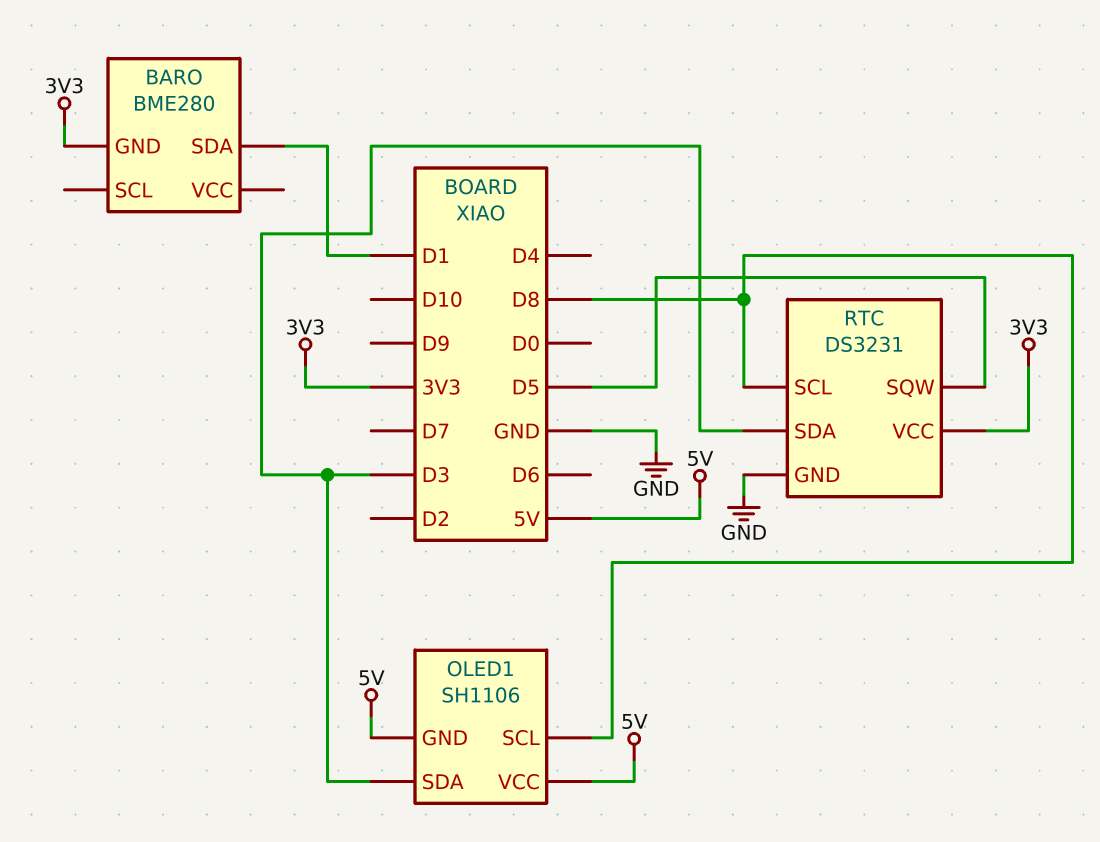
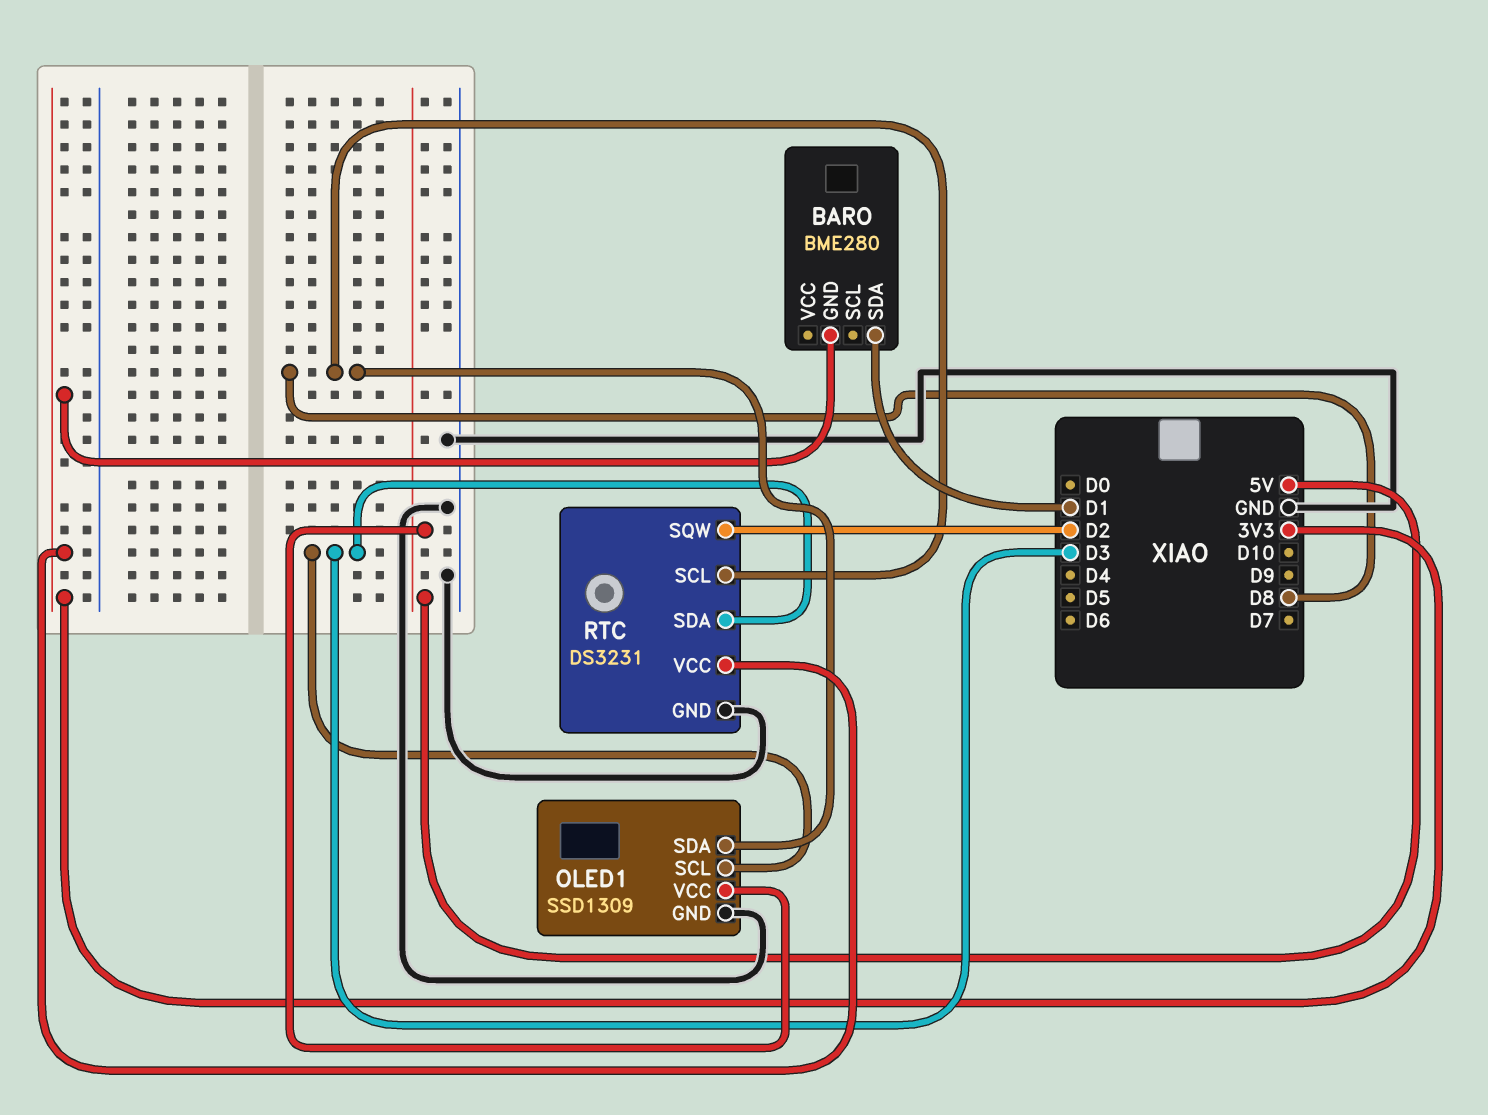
OLED1: SH1106 -> SSD1309
OLED1 pin GND: 5V -> GND
OLED1 pin SCL: D8 -> D3
OLED1 pin SDA: D3 -> D8
RTC pin SQW: D5 -> D2

